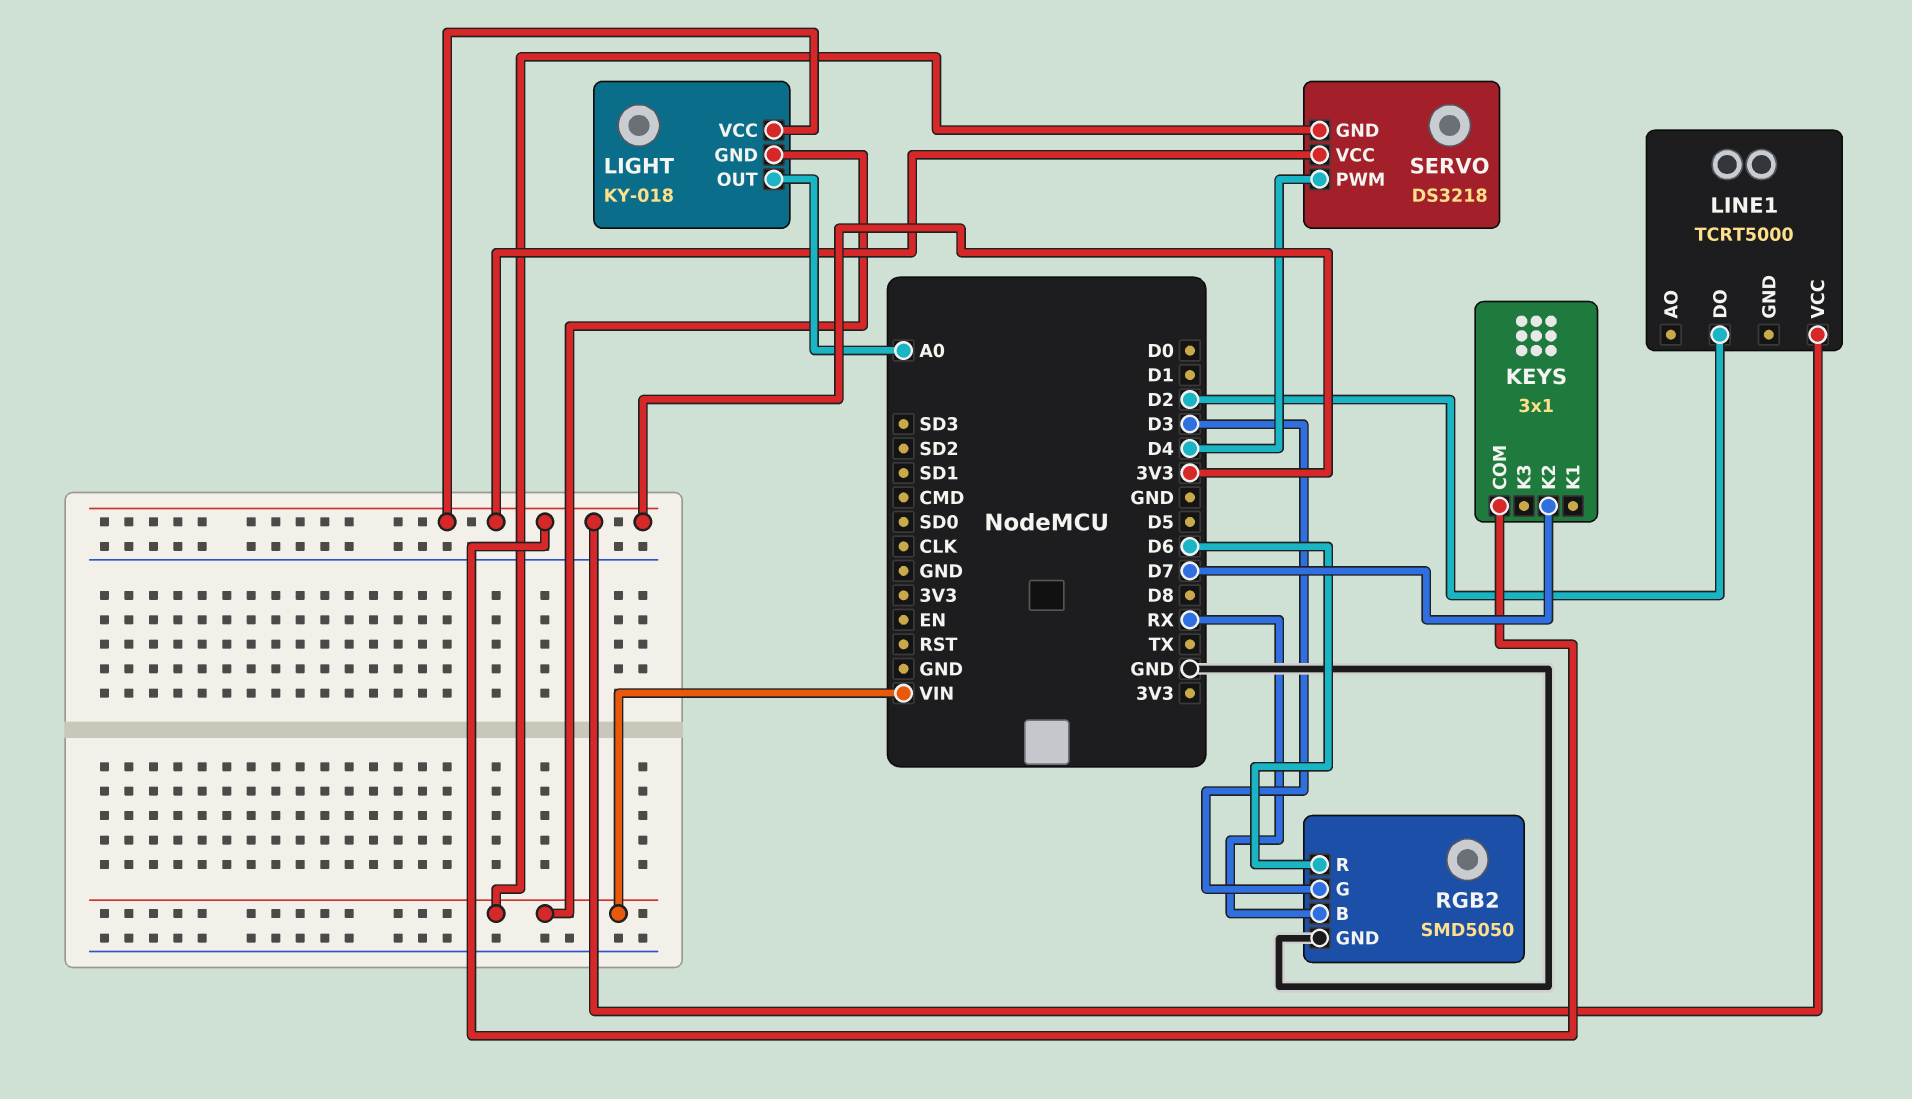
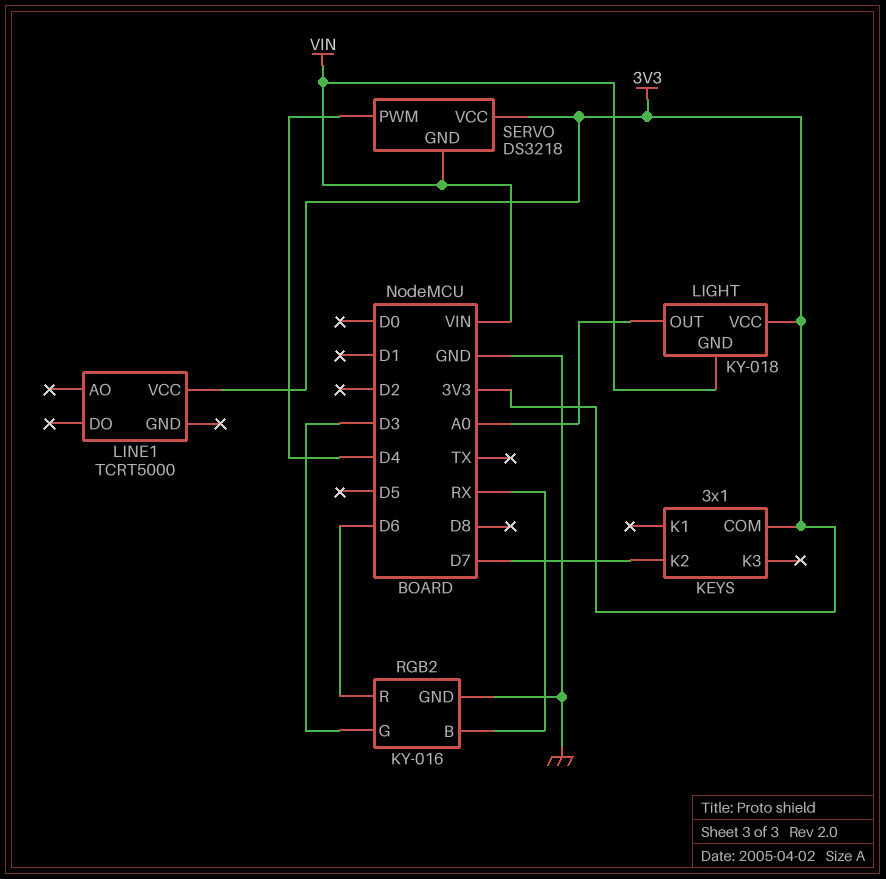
LINE1 pin DO: D2 -> none
RGB2: SMD5050 -> KY-016

